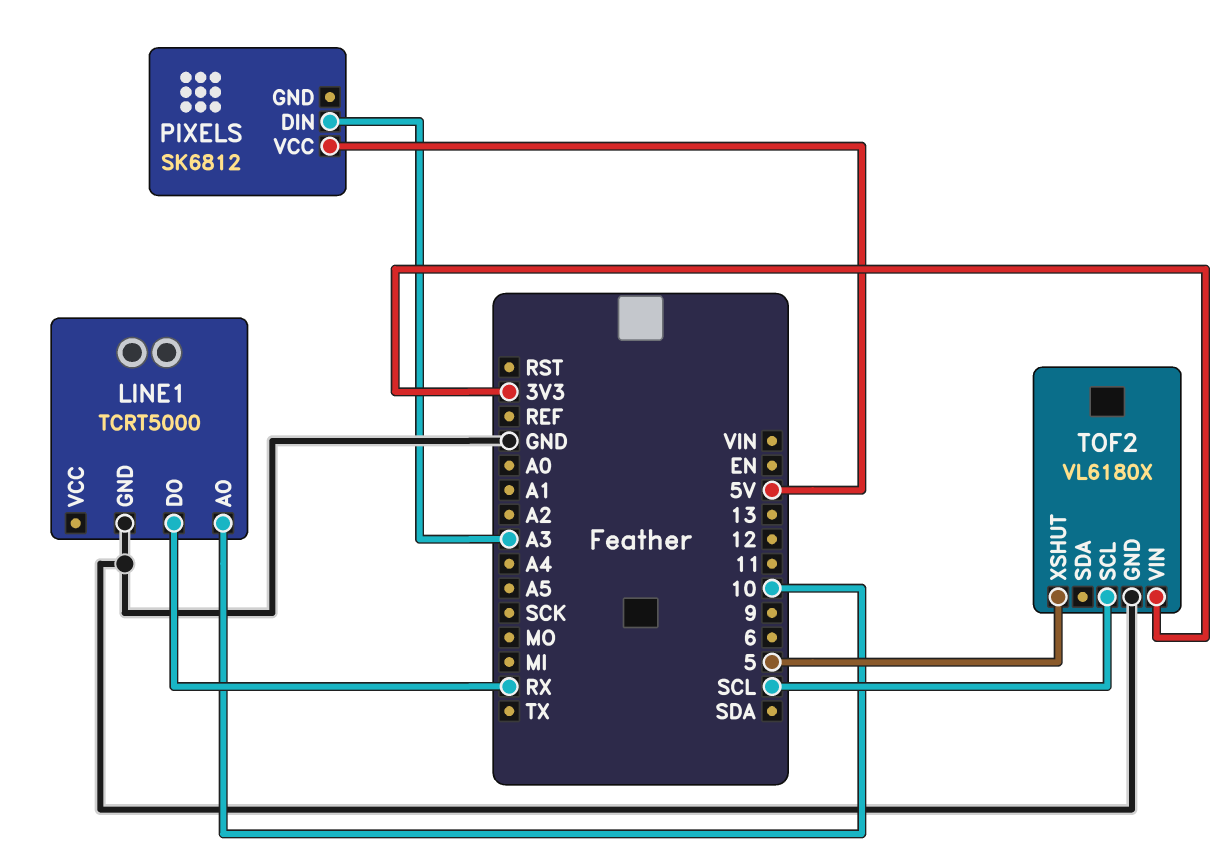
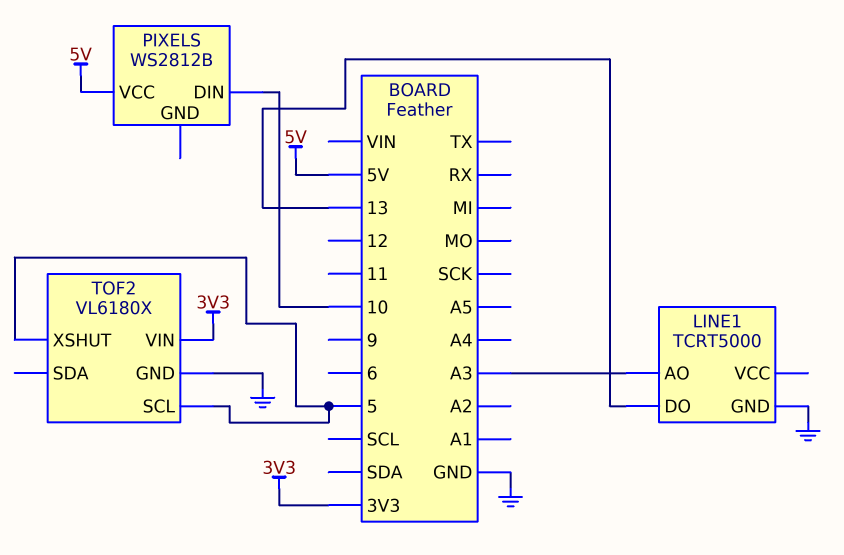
LINE1 pin AO: 10 -> A3
LINE1 pin DO: RX -> 13
PIXELS: SK6812 -> WS2812B
PIXELS pin DIN: A3 -> 10
TOF2 pin SCL: SCL -> 5

